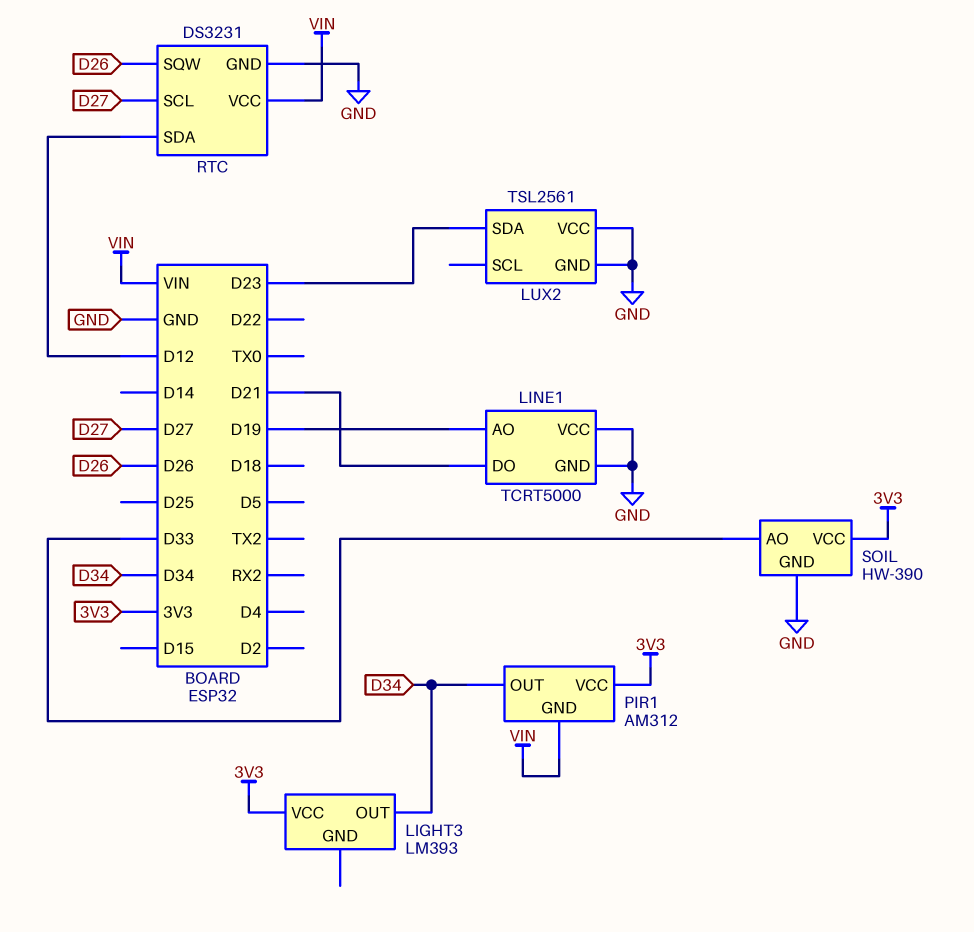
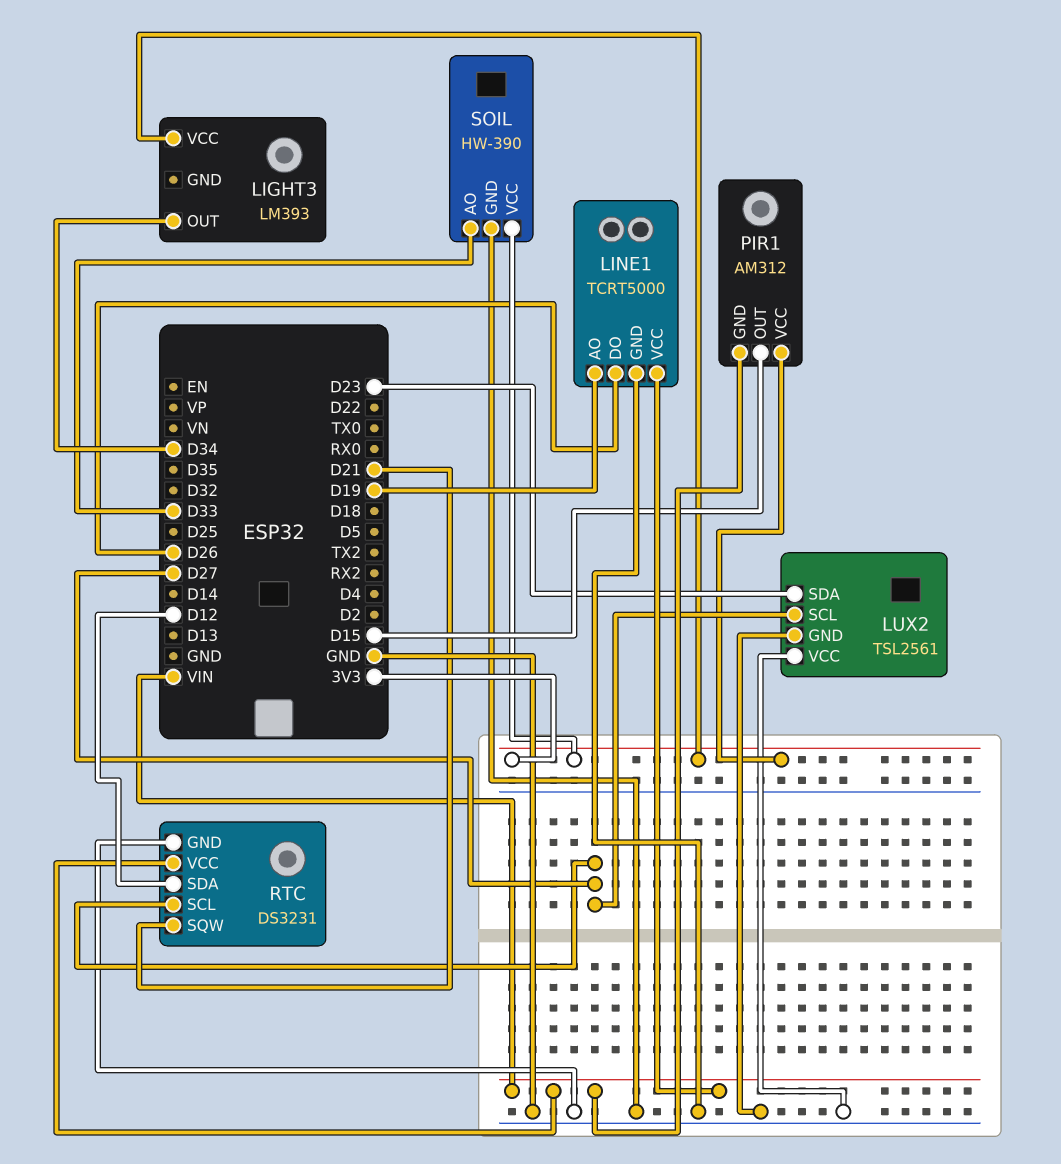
LINE1 pin DO: D21 -> D26
LINE1 pin VCC: GND -> VIN
LUX2 pin SCL: none -> D27
PIR1 pin OUT: D34 -> D15
RTC pin SQW: D26 -> D21

